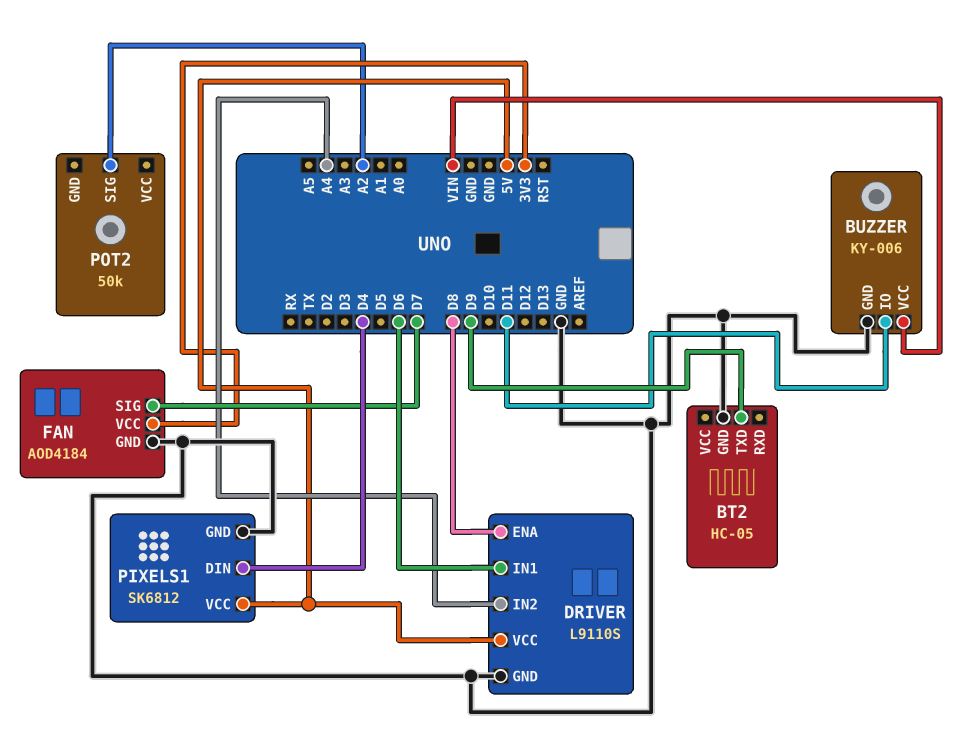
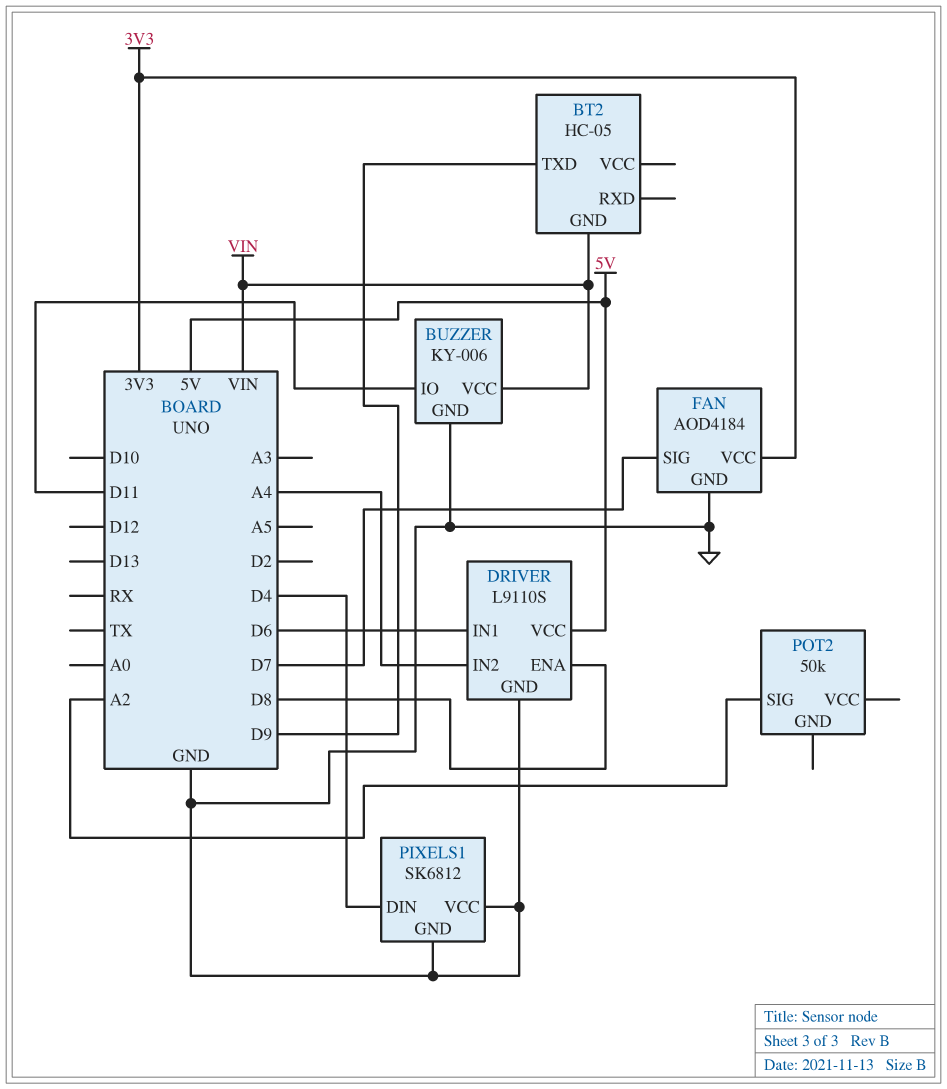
BT2 pin GND: GND -> VIN
PIXELS1 pin VCC: 5V -> GND

